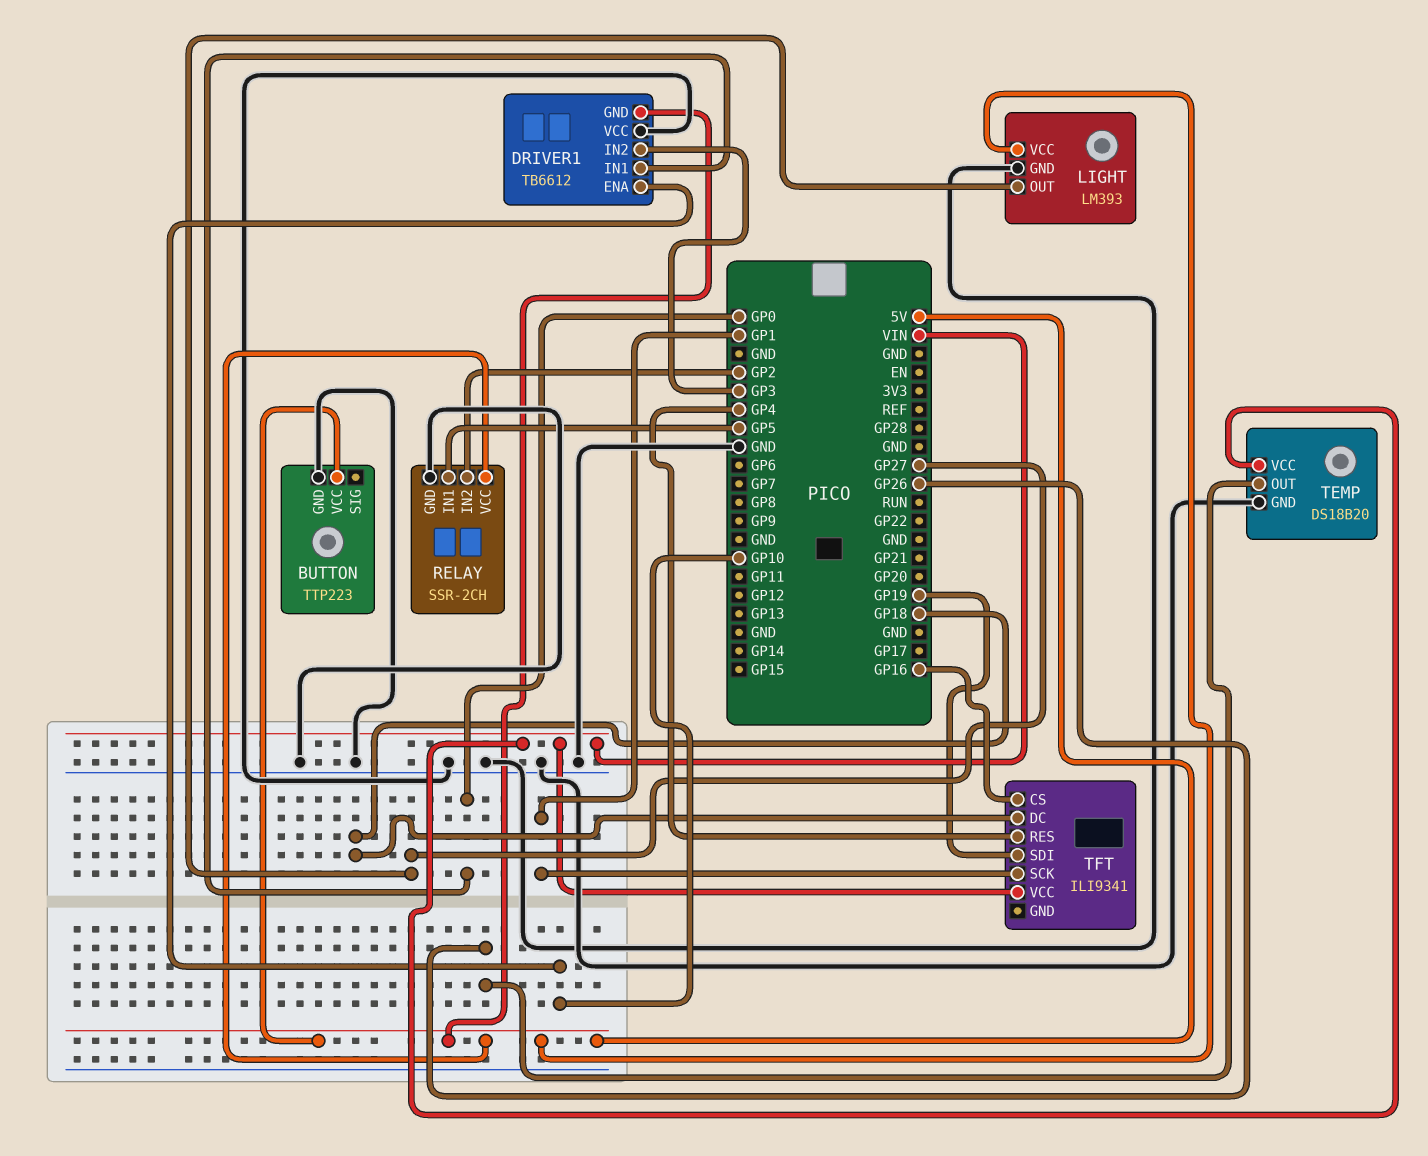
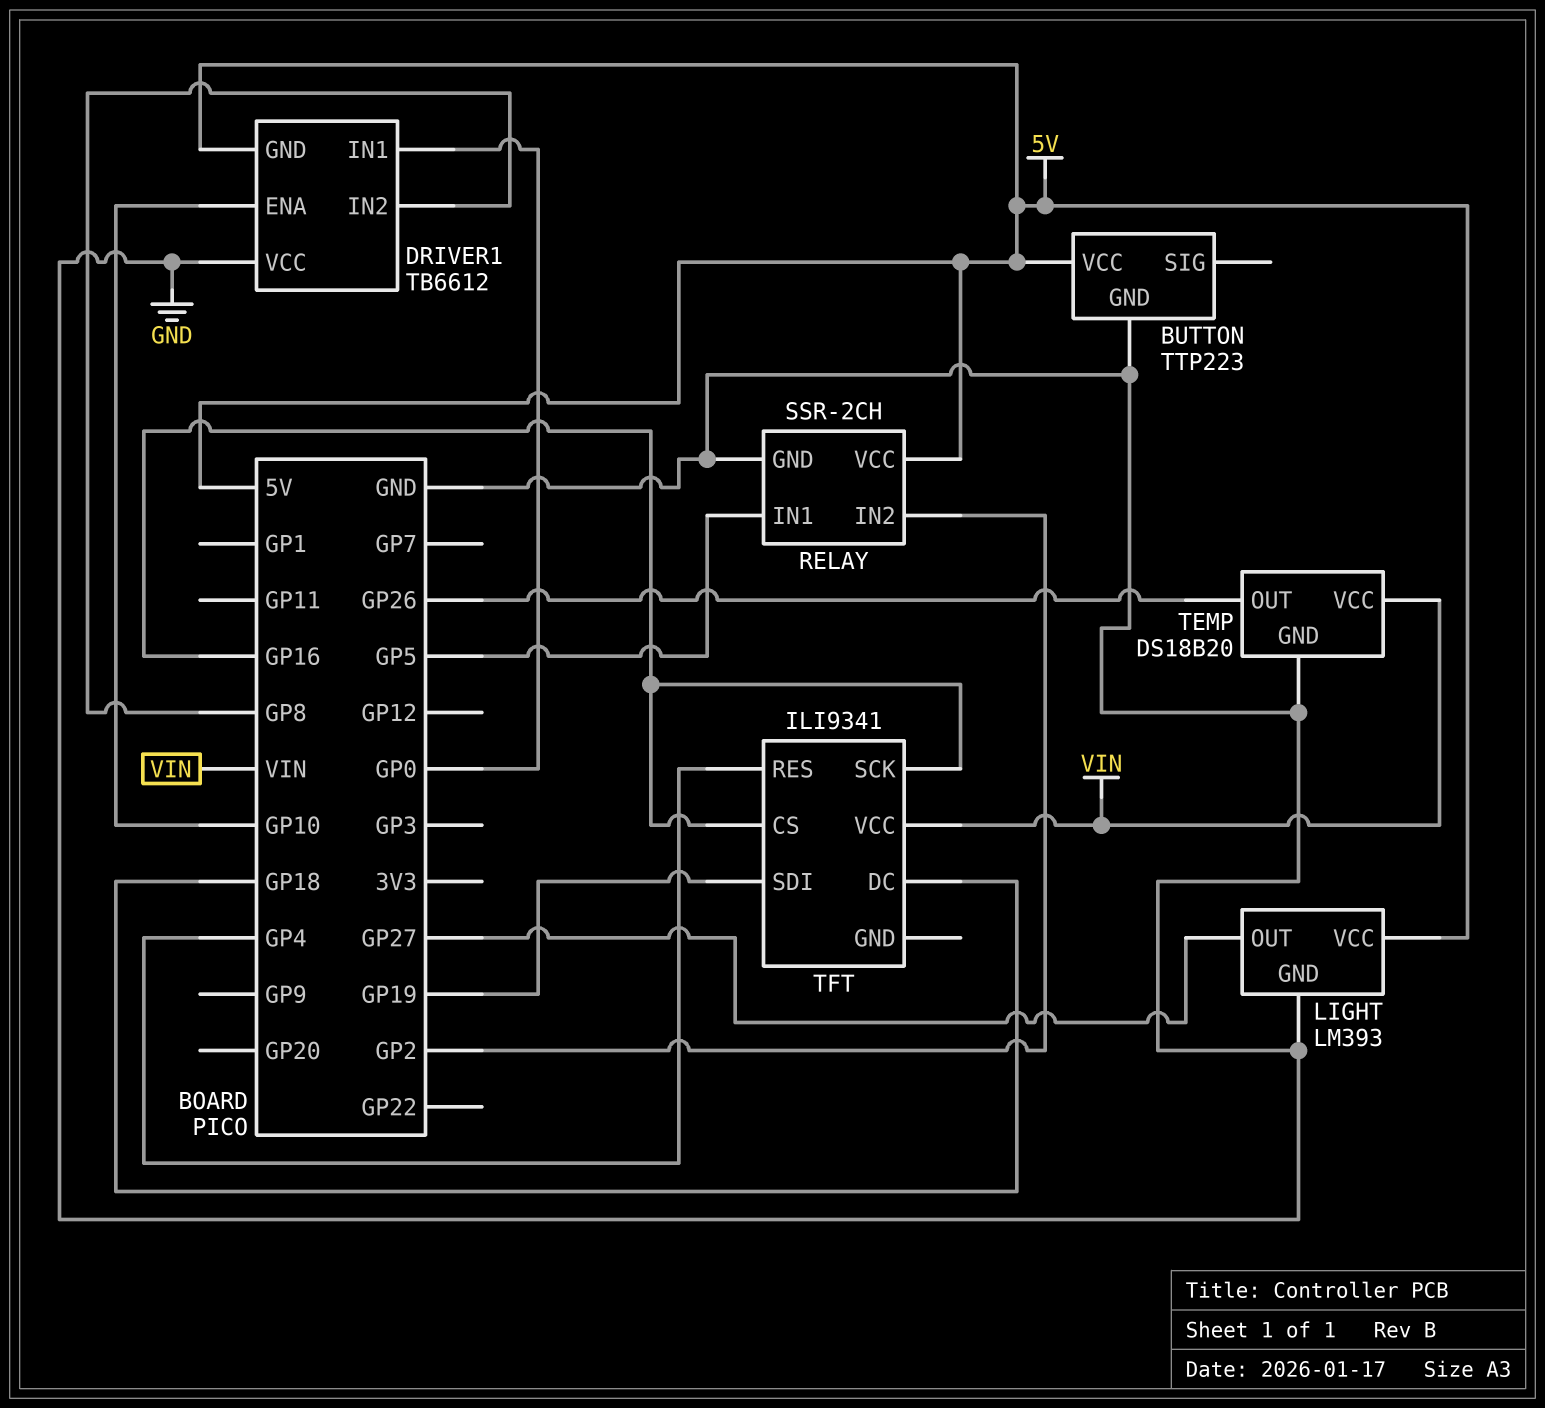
DRIVER1 pin IN2: GP3 -> GP8
TFT pin SCK: GP1 -> GP16

